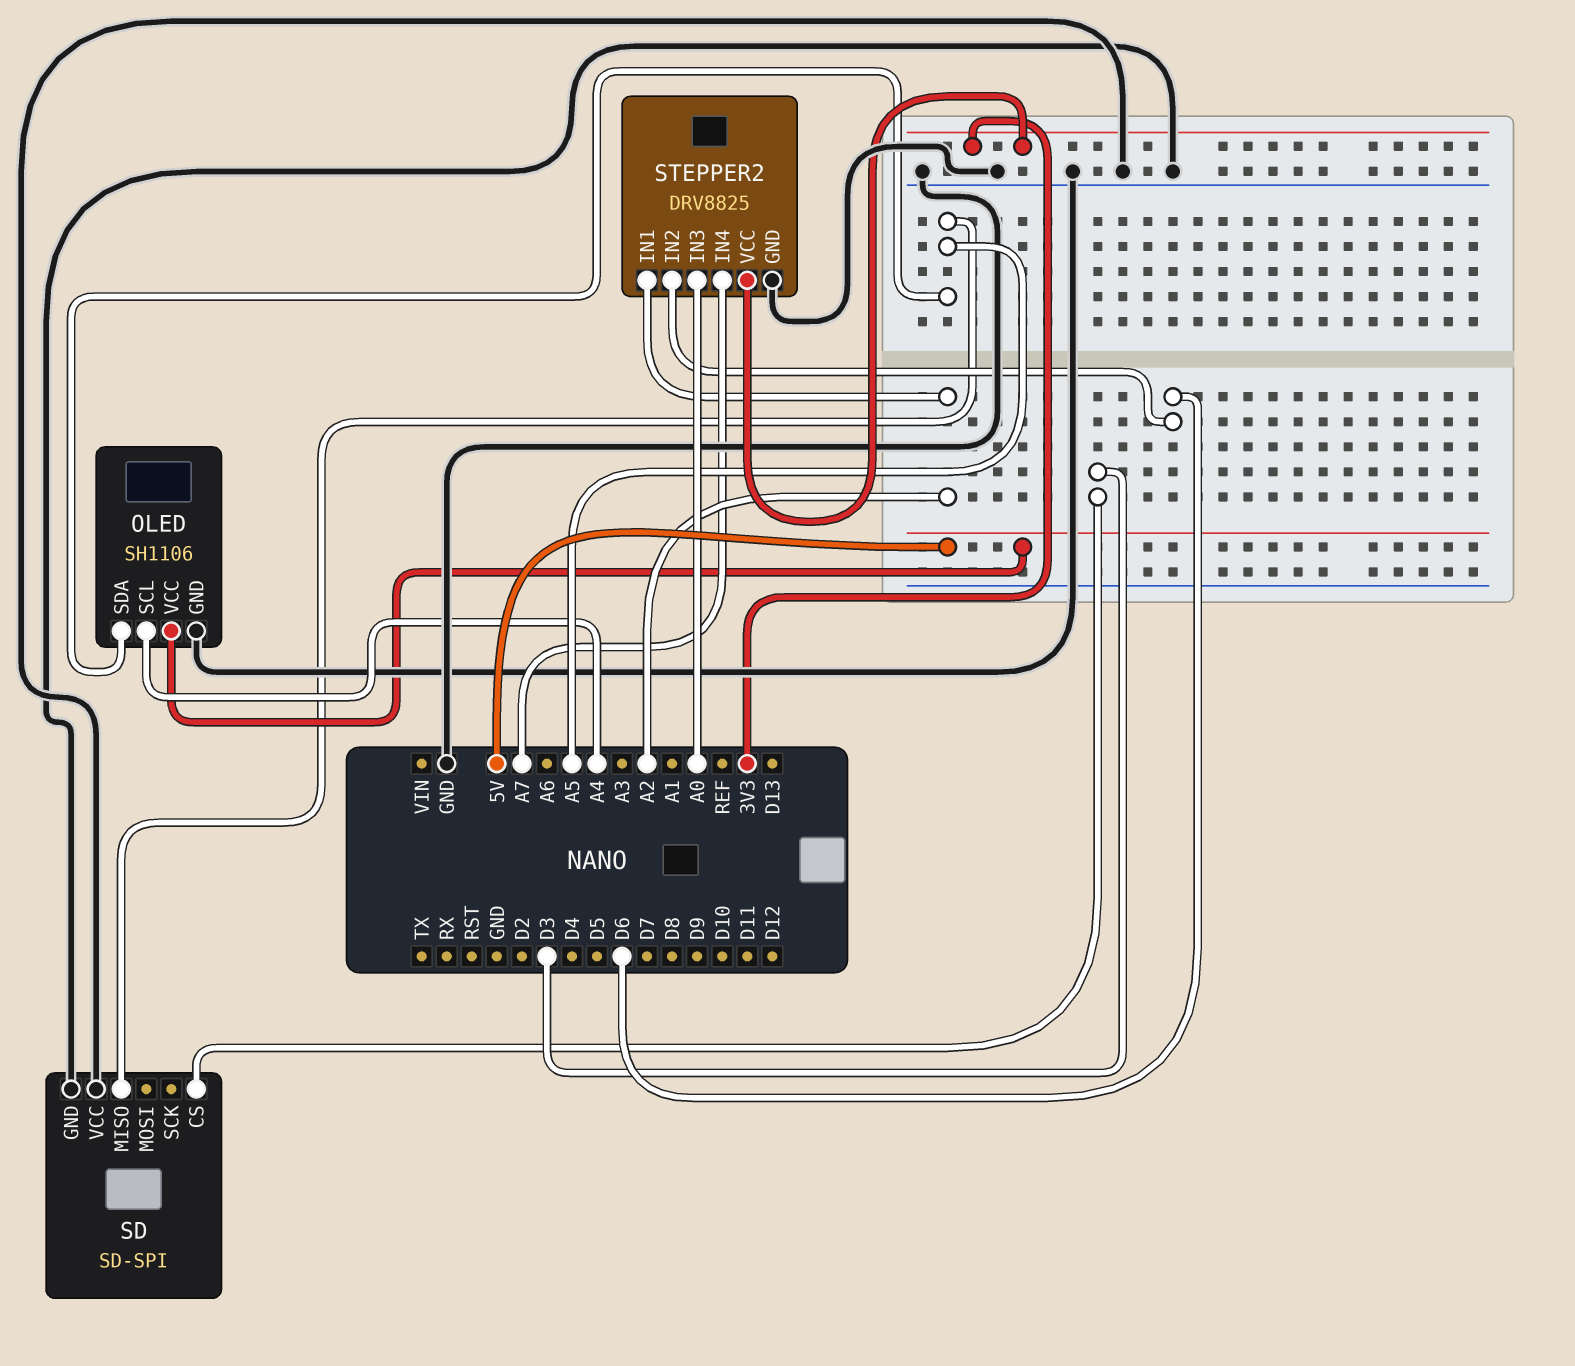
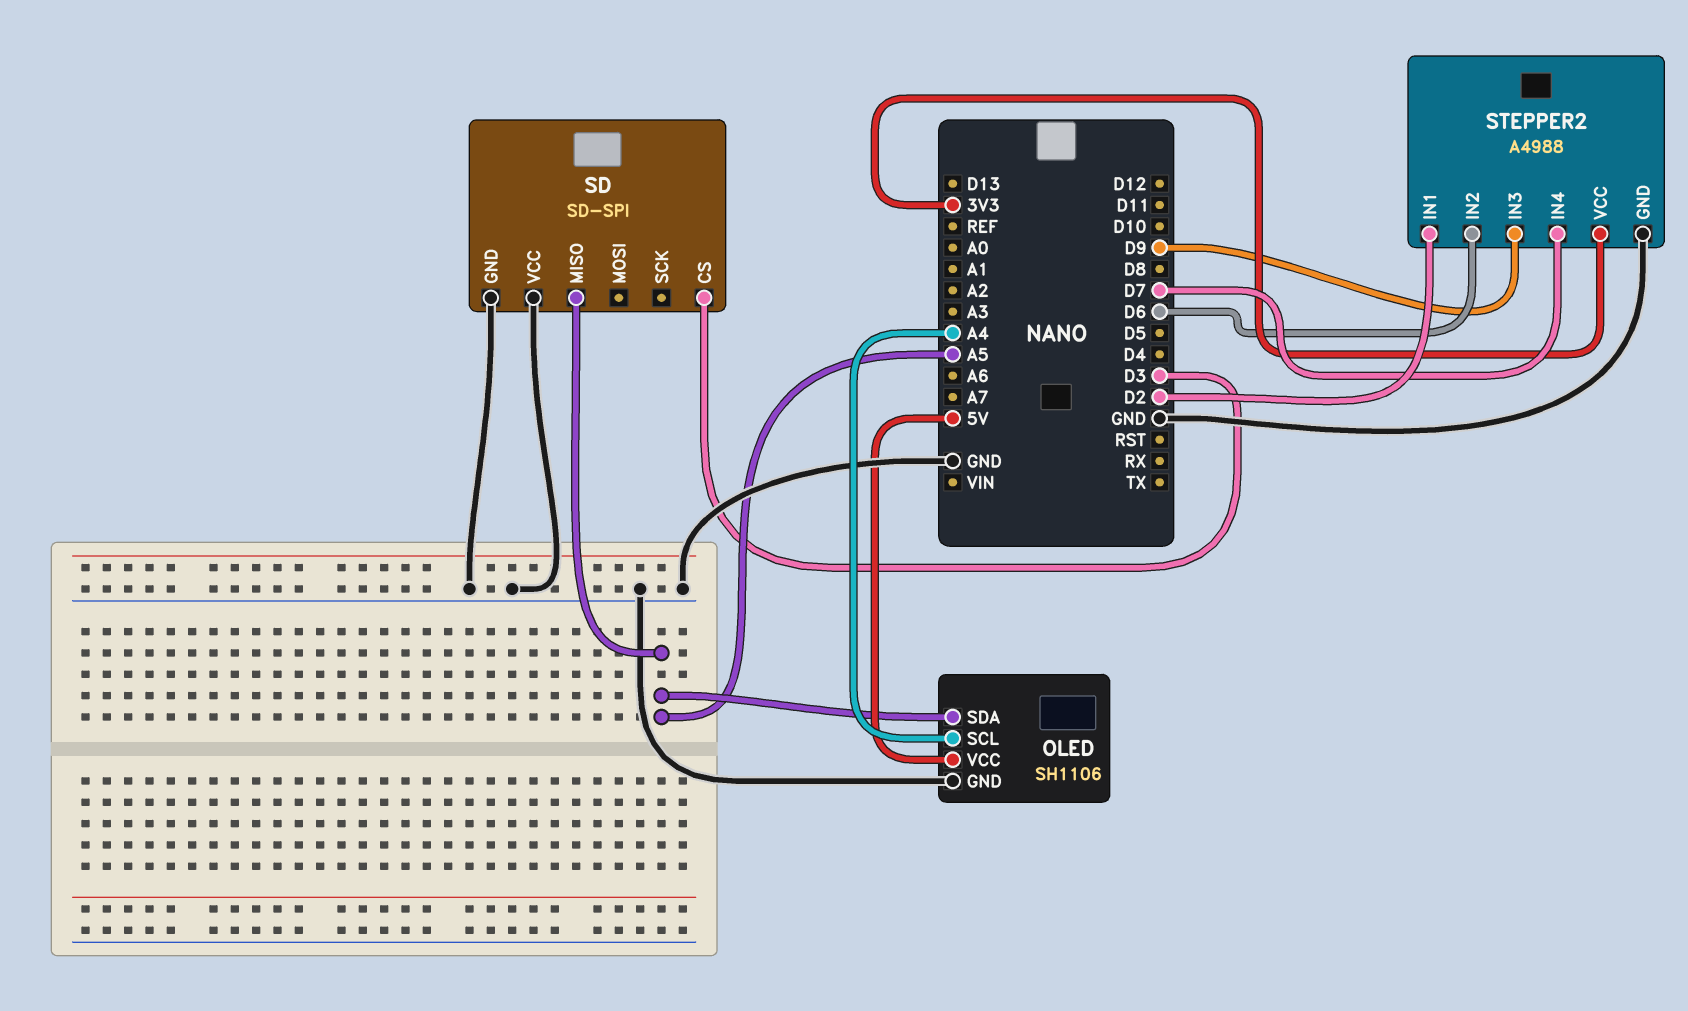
STEPPER2: DRV8825 -> A4988
STEPPER2 pin IN1: A2 -> D2
STEPPER2 pin IN3: A0 -> D9
STEPPER2 pin IN4: A7 -> D7

